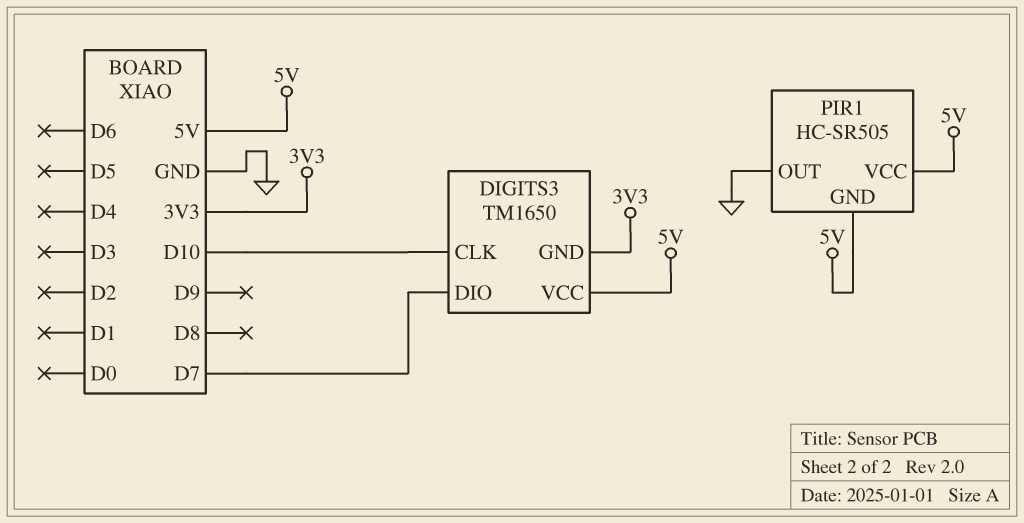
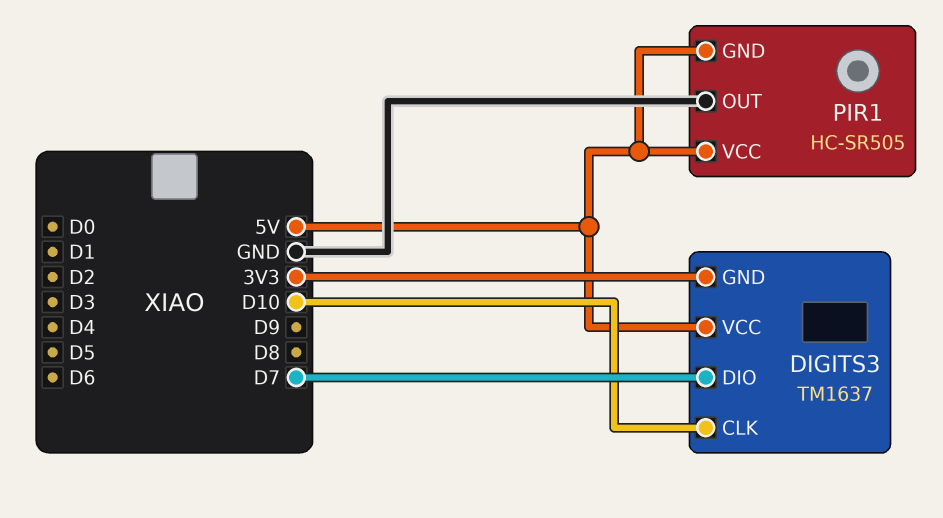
DIGITS3: TM1650 -> TM1637

